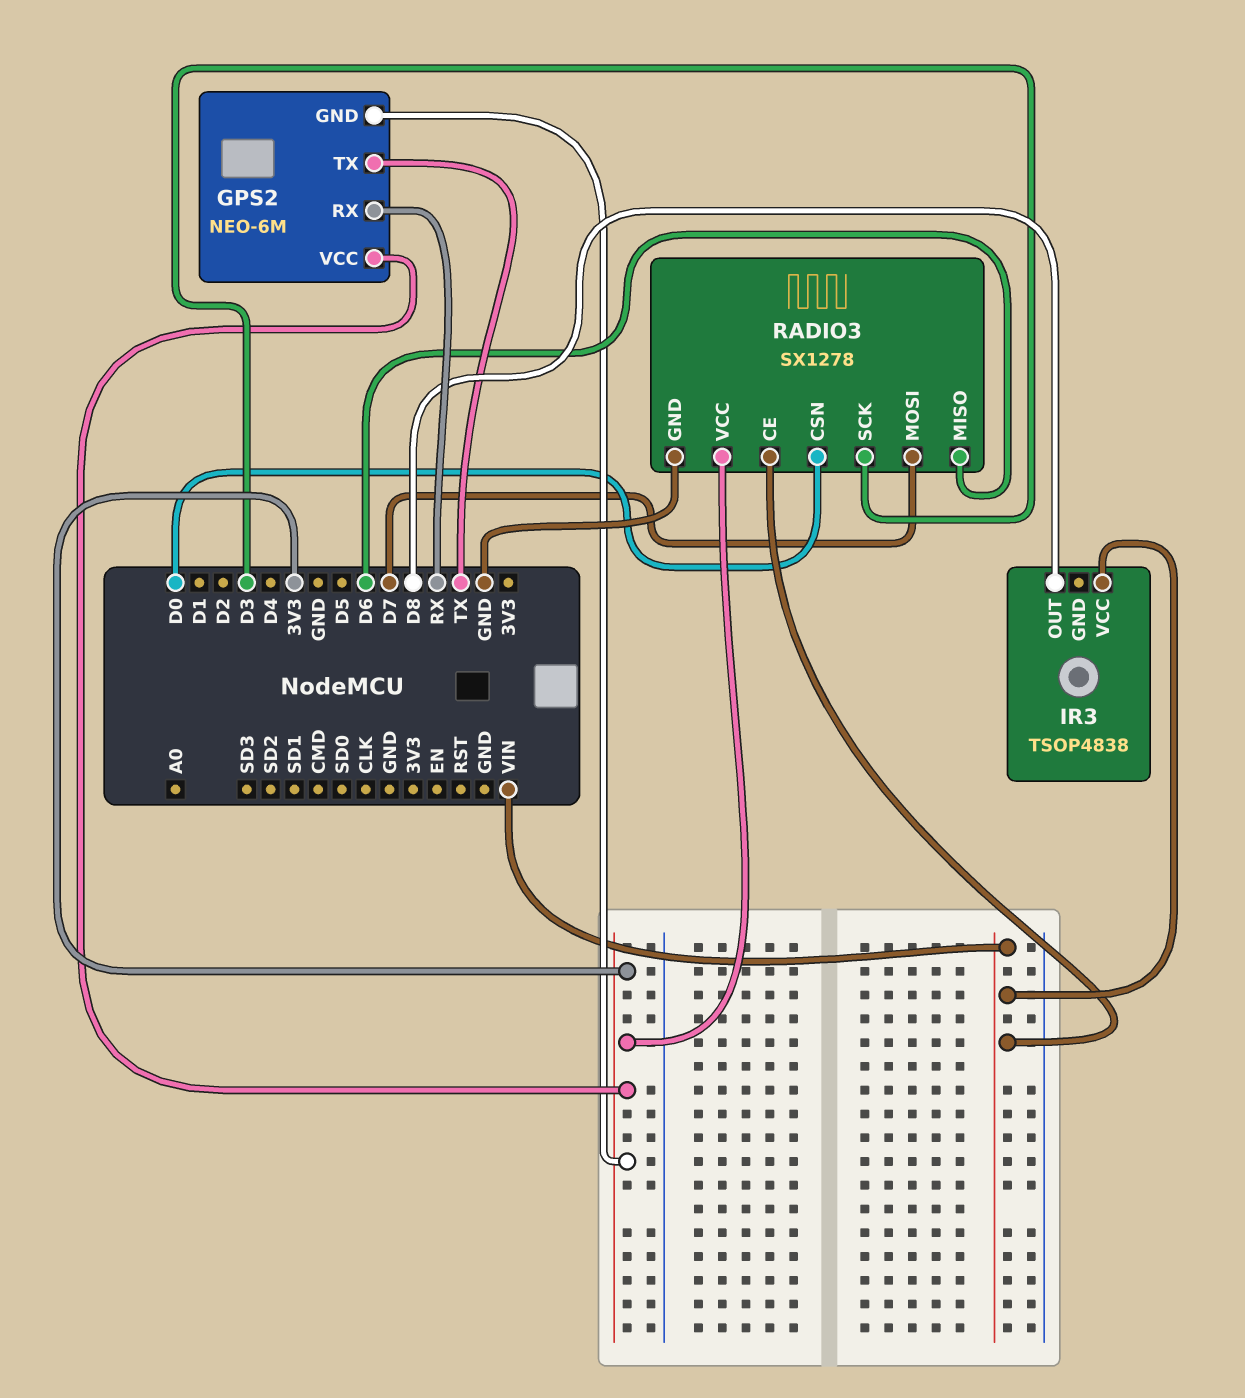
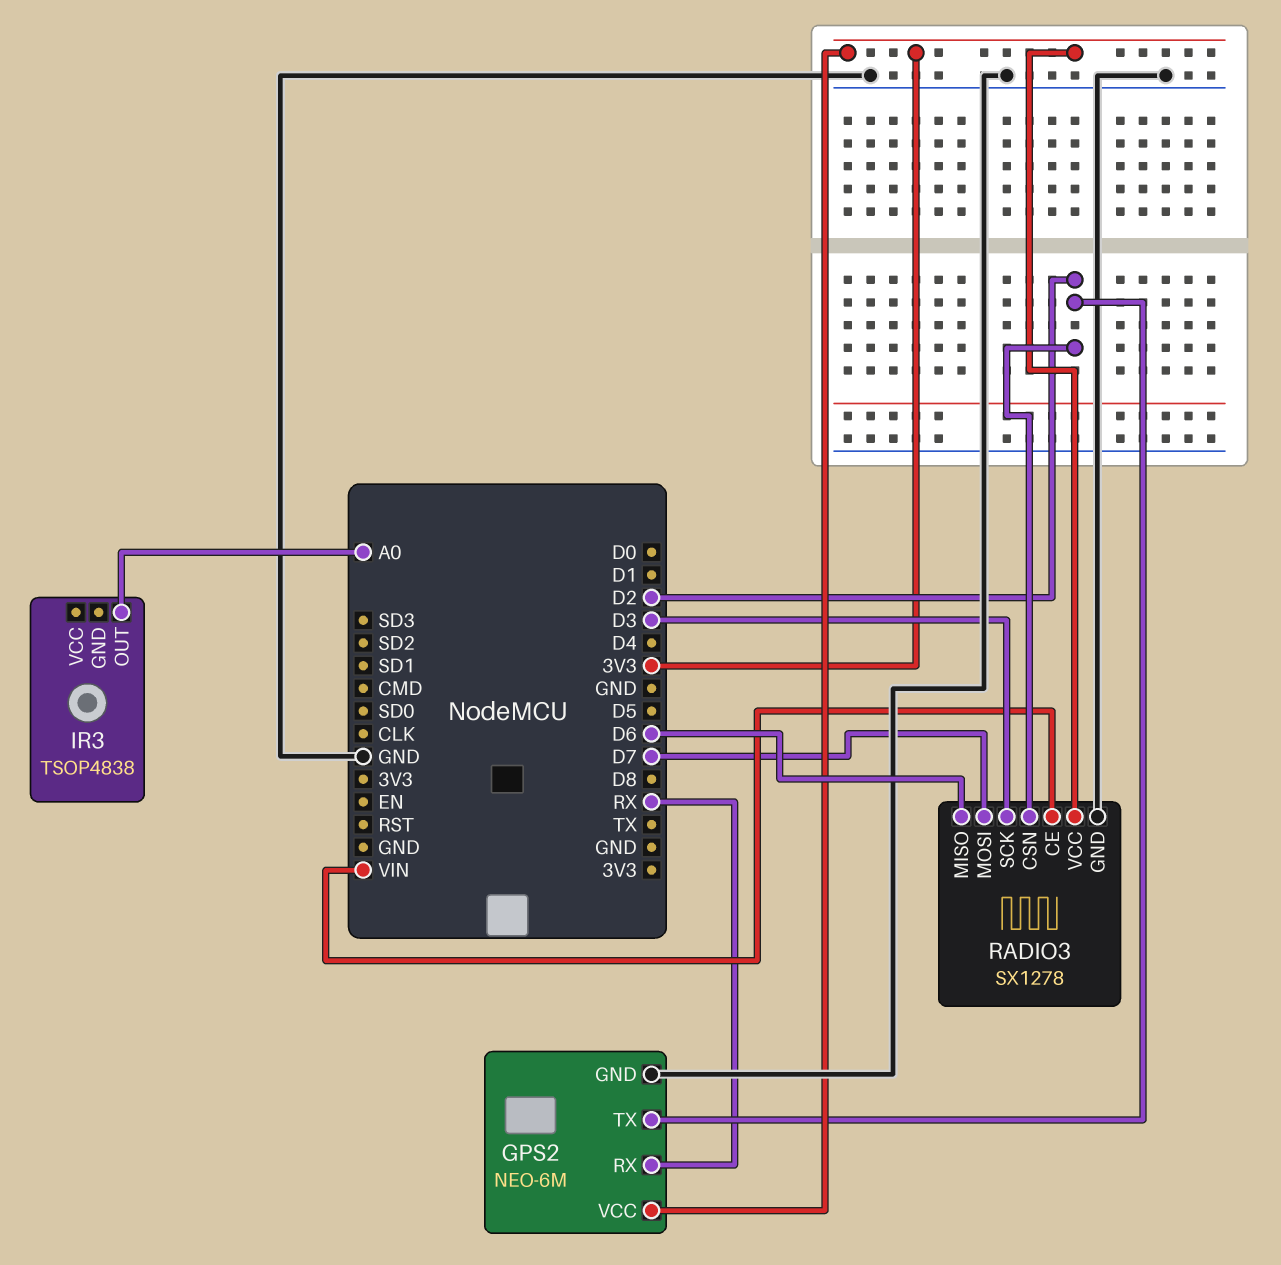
GPS2 pin GND: 3V3 -> GND
GPS2 pin TX: TX -> D2
IR3 pin OUT: D8 -> A0
IR3 pin VCC: VIN -> none
RADIO3 pin CSN: D0 -> D2

